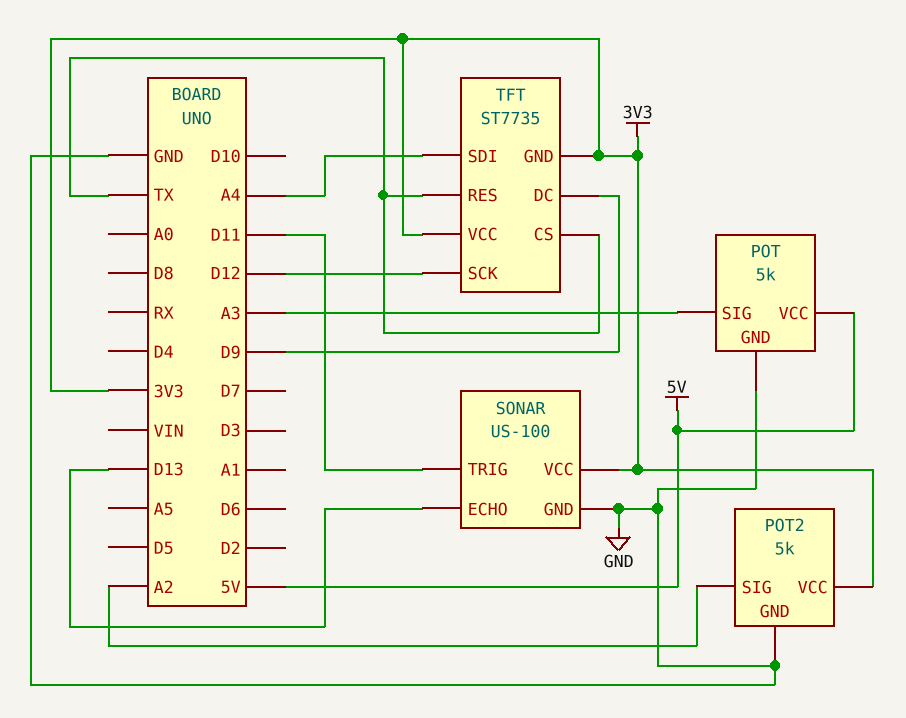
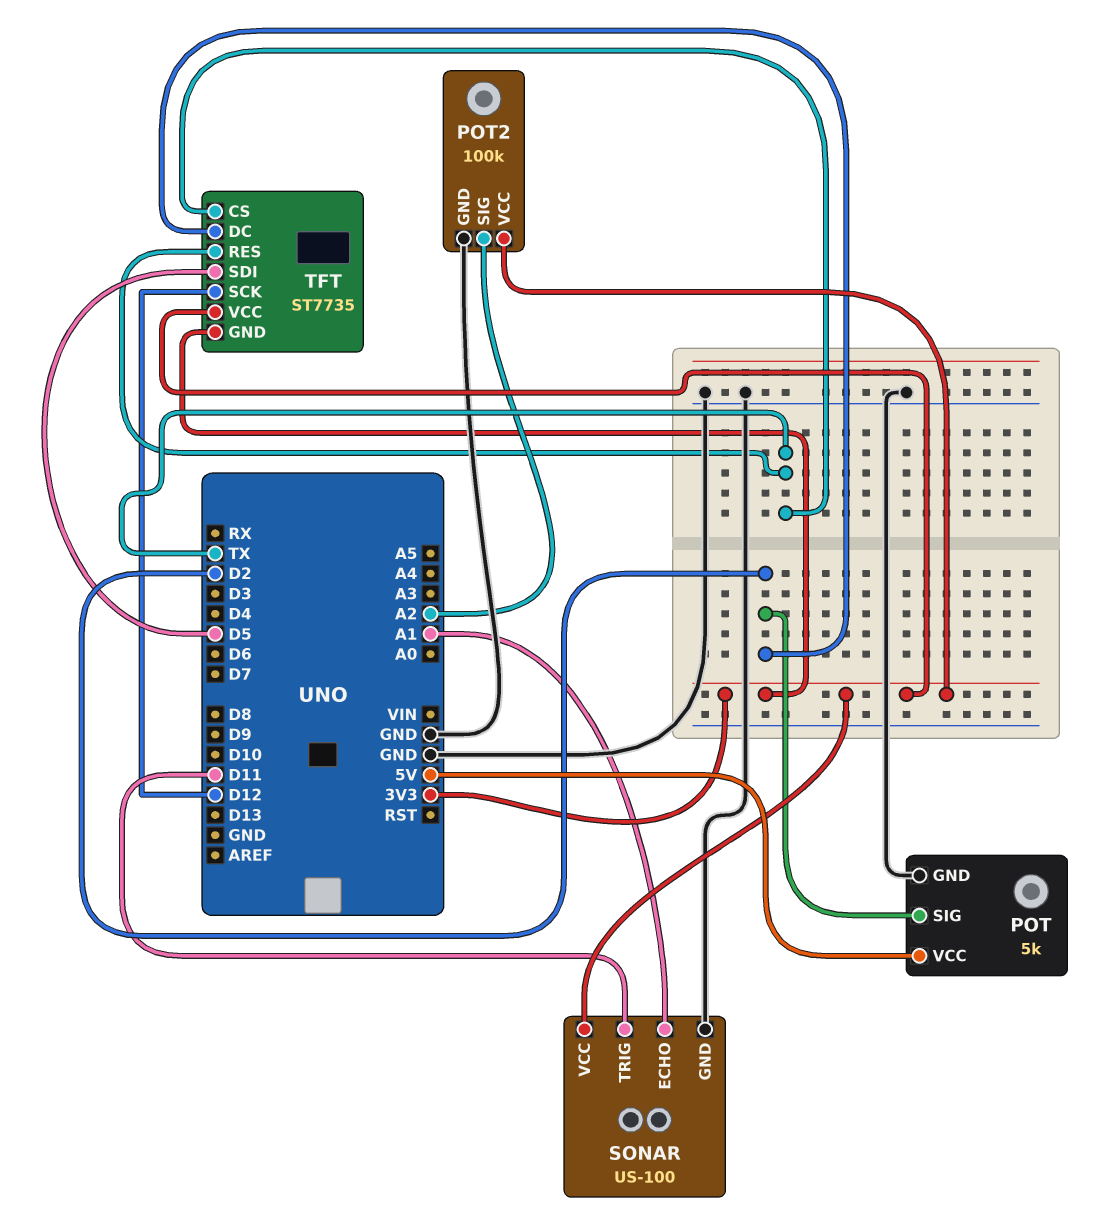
POT pin SIG: A3 -> D2
POT2: 5k -> 100k
SONAR pin ECHO: D13 -> A1
TFT pin DC: D9 -> D2
TFT pin SDI: A4 -> D5

